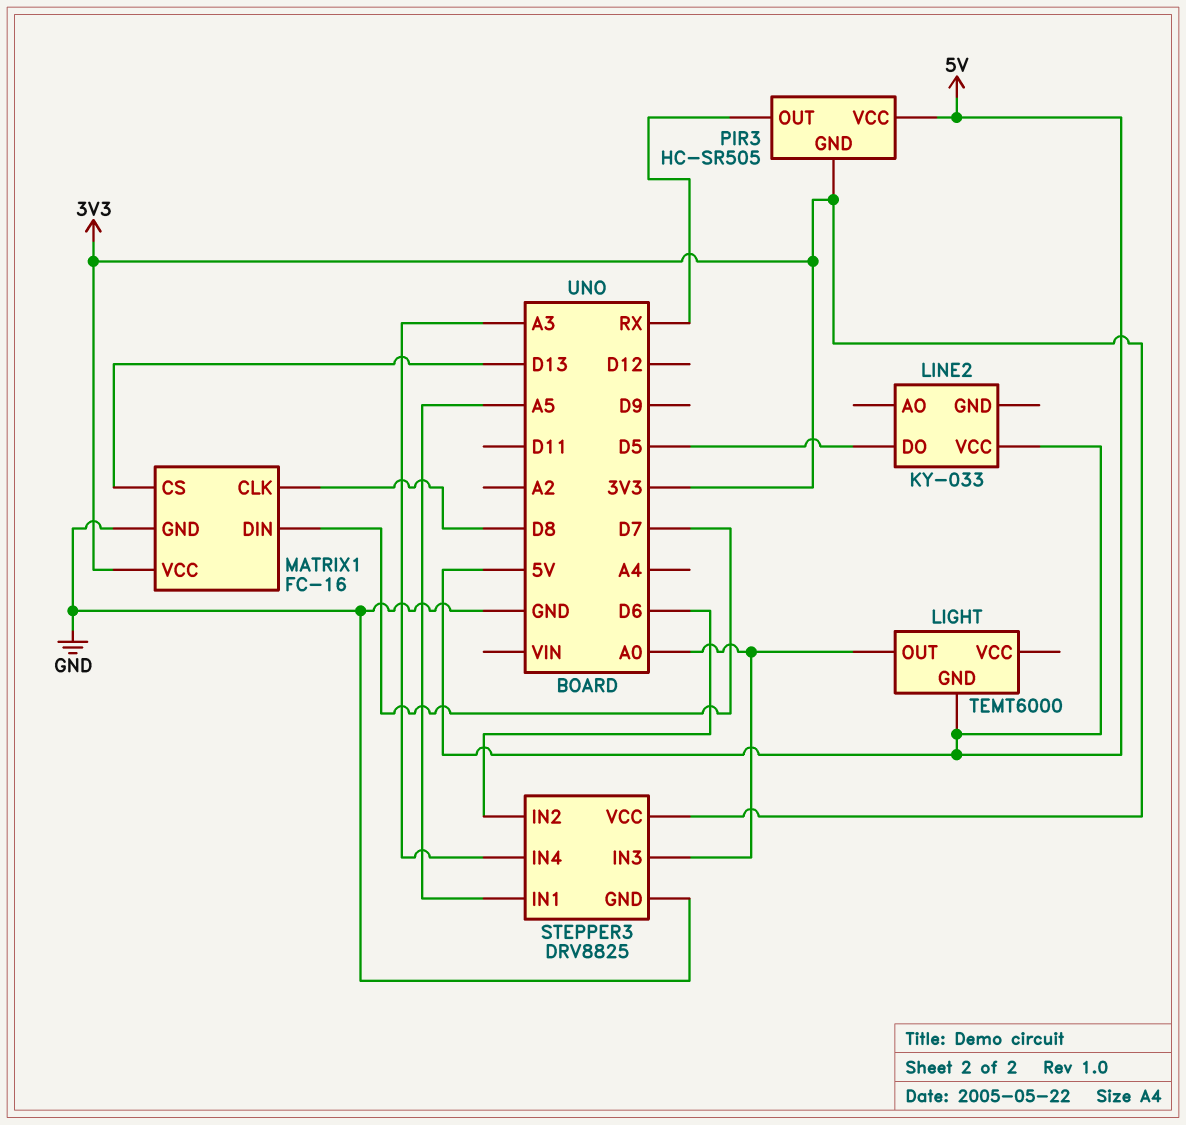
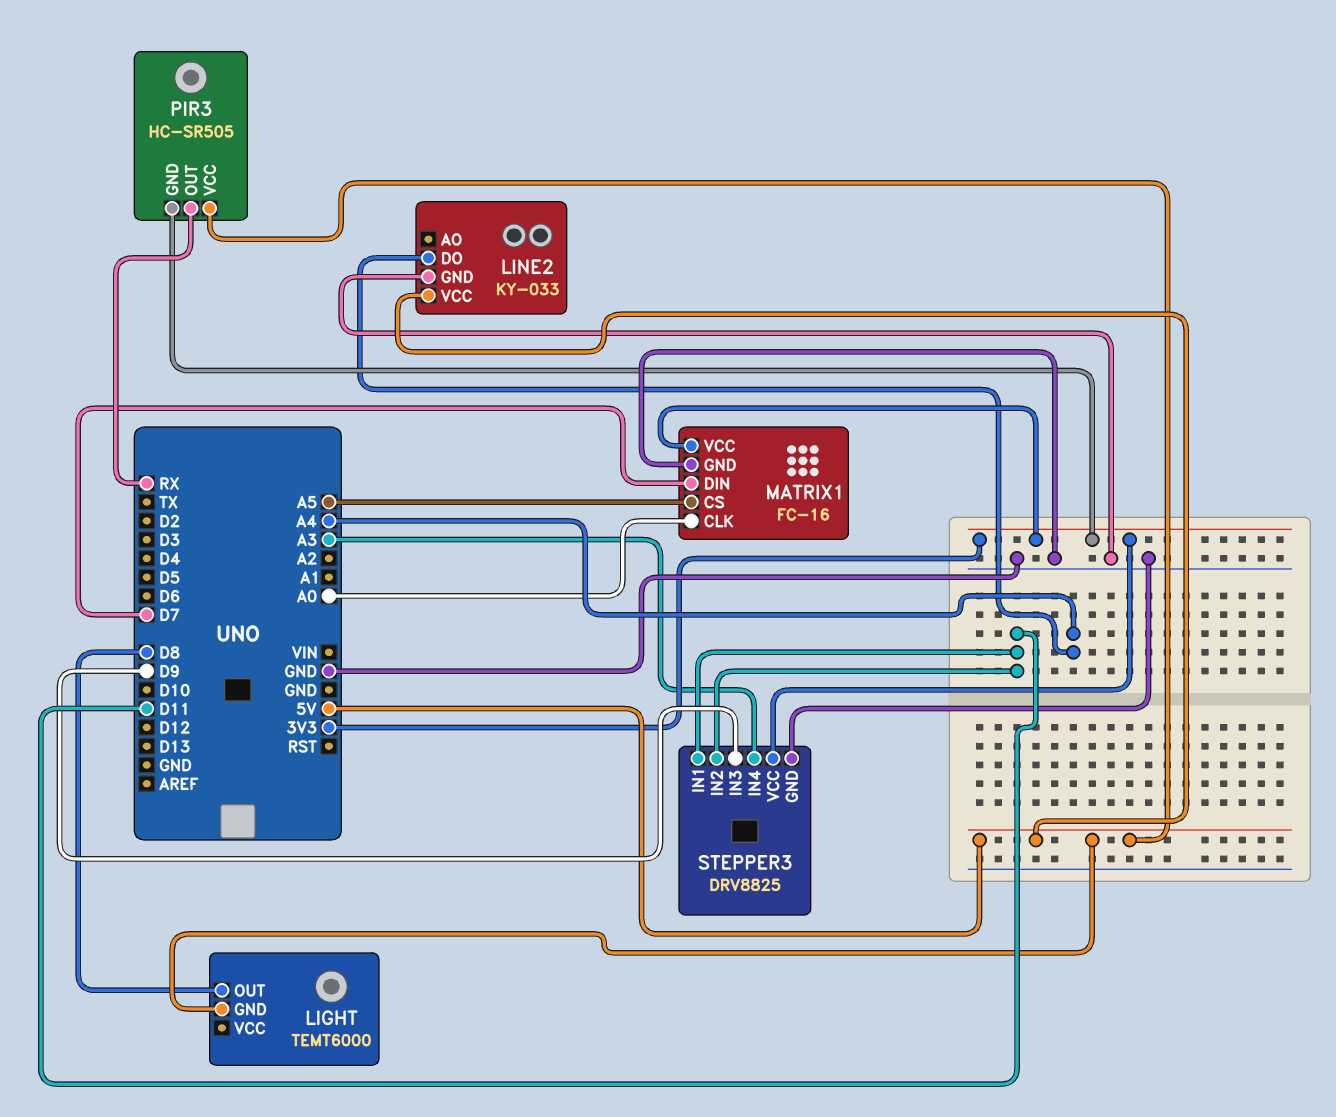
LIGHT pin OUT: A0 -> D8
LINE2 pin DO: D5 -> A4
LINE2 pin GND: none -> GND
MATRIX1 pin CLK: D8 -> A0
MATRIX1 pin CS: D13 -> A5
STEPPER3 pin IN1: A5 -> D11
STEPPER3 pin IN2: D6 -> D11
STEPPER3 pin IN3: A0 -> D9

